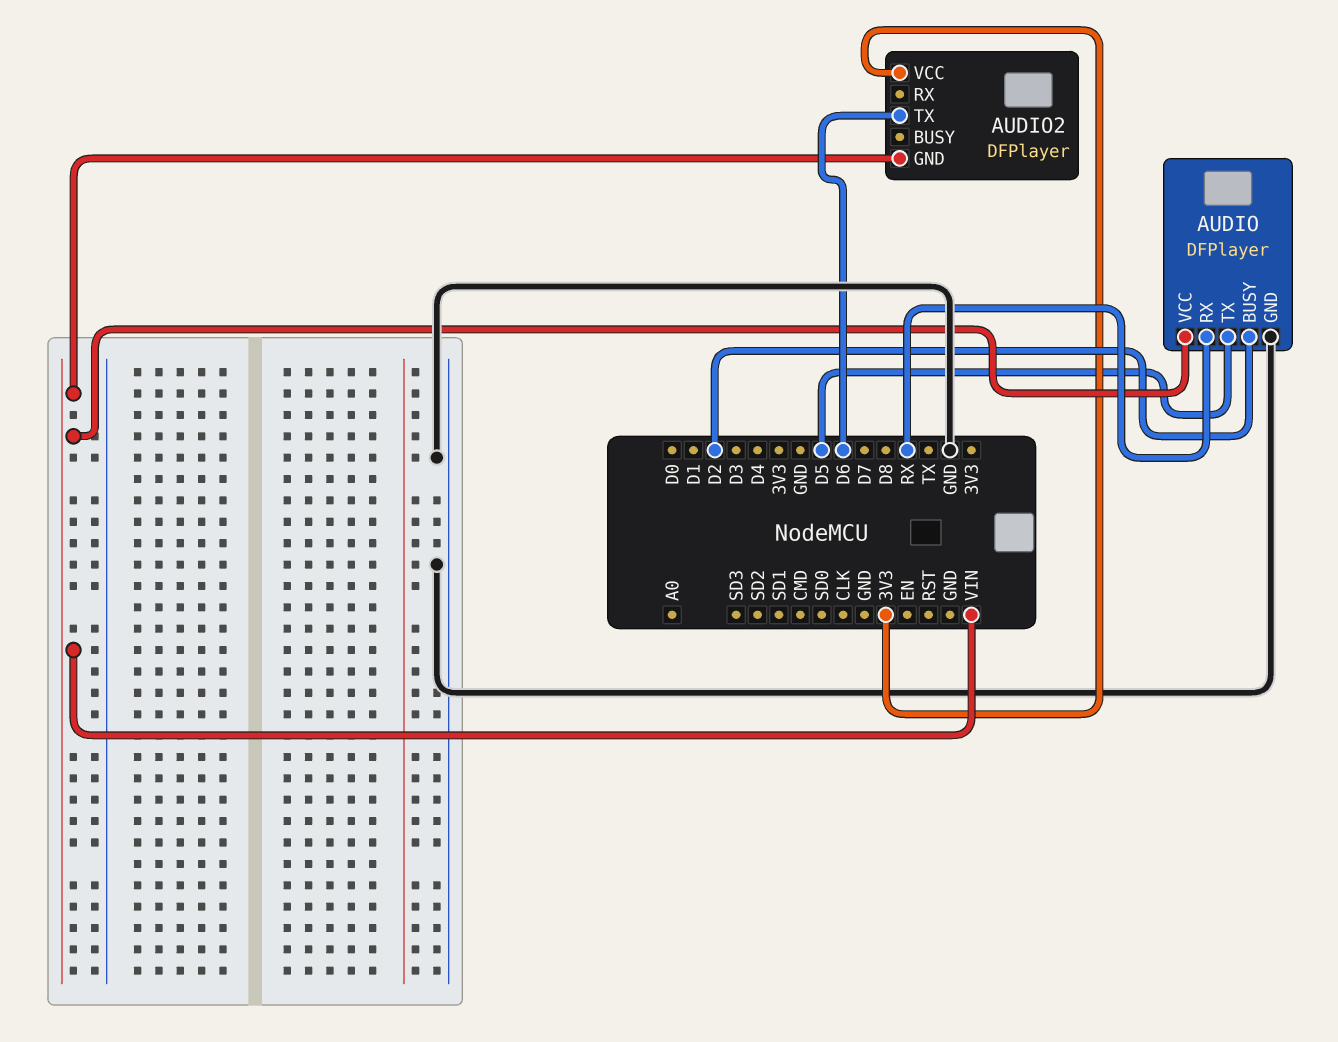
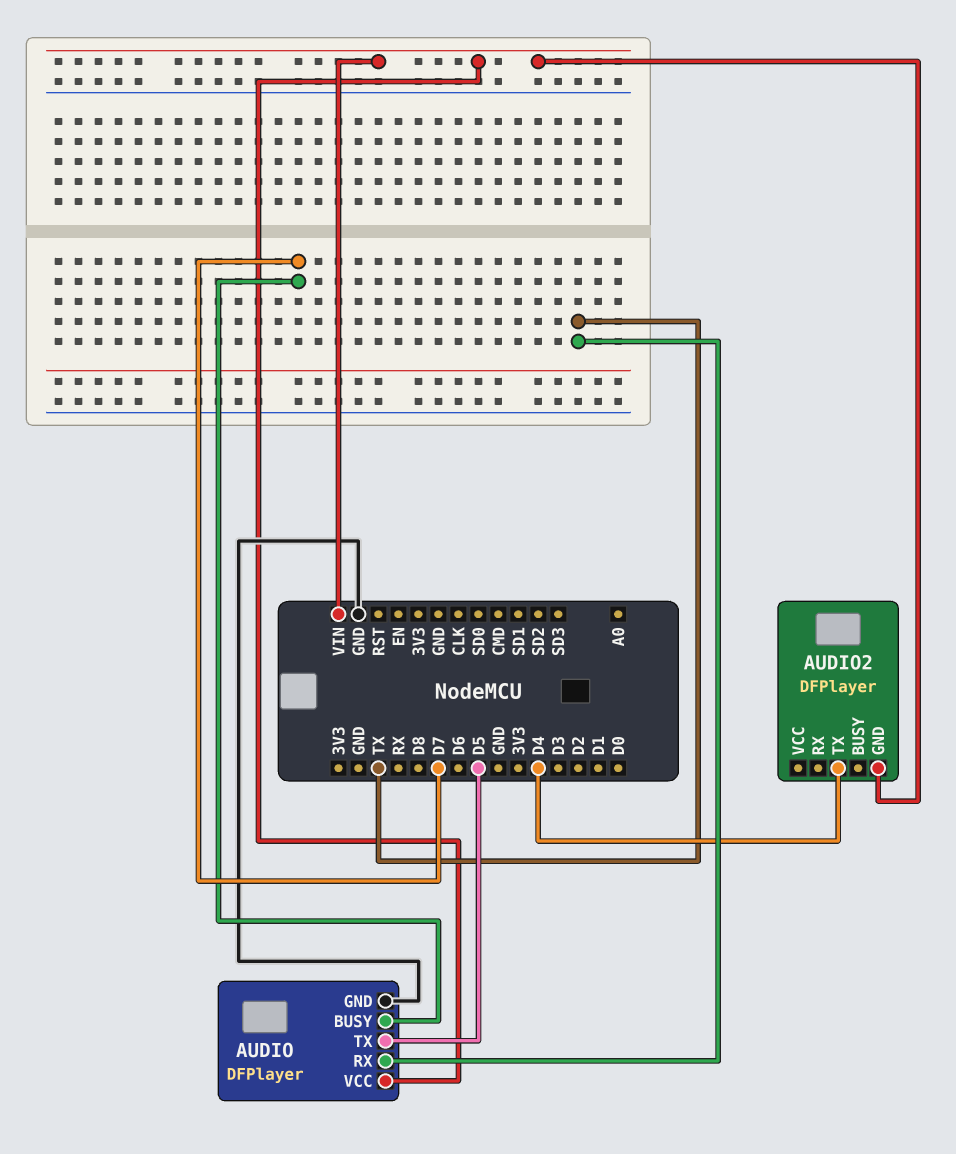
AUDIO pin BUSY: D2 -> D7
AUDIO pin RX: RX -> TX
AUDIO2 pin TX: D6 -> D4
AUDIO2 pin VCC: 3V3 -> none

